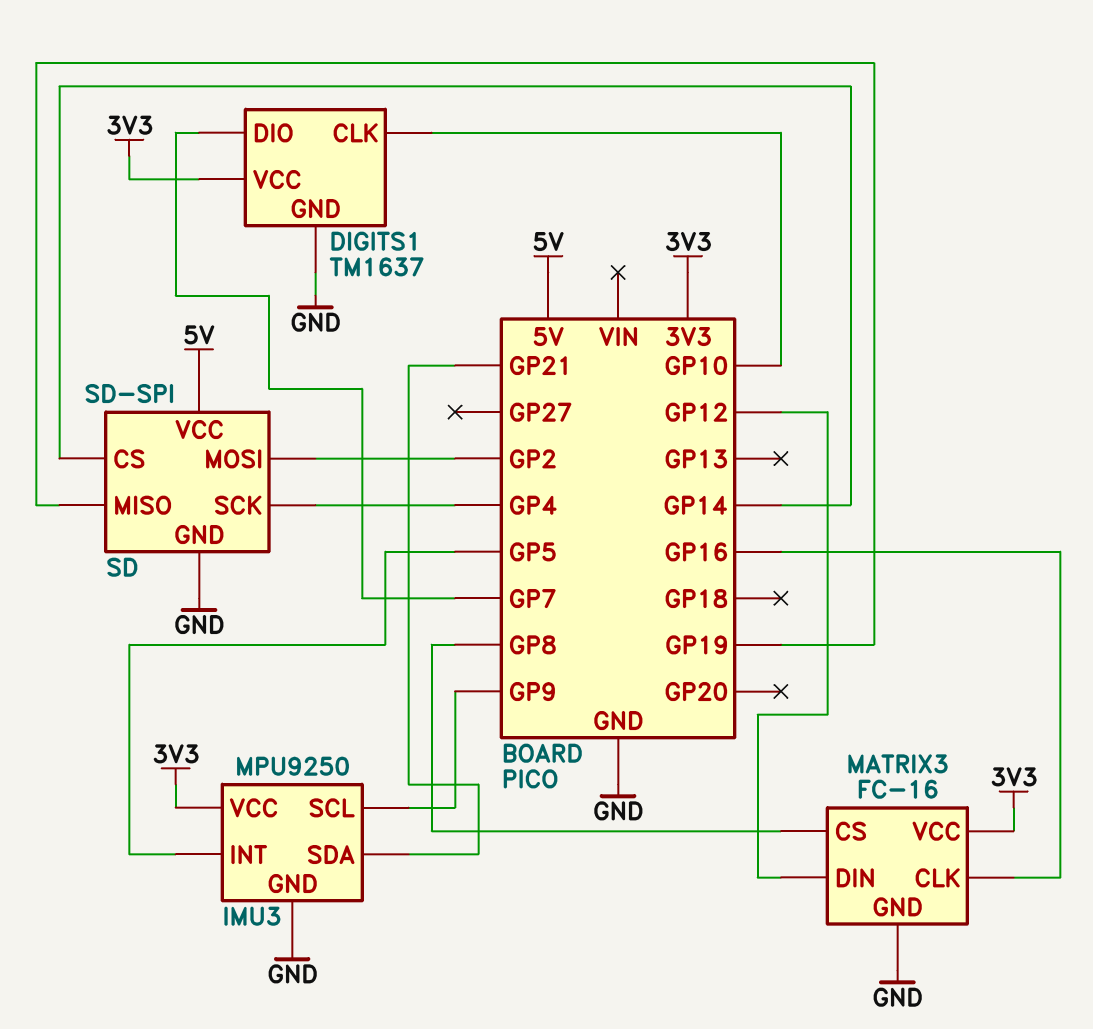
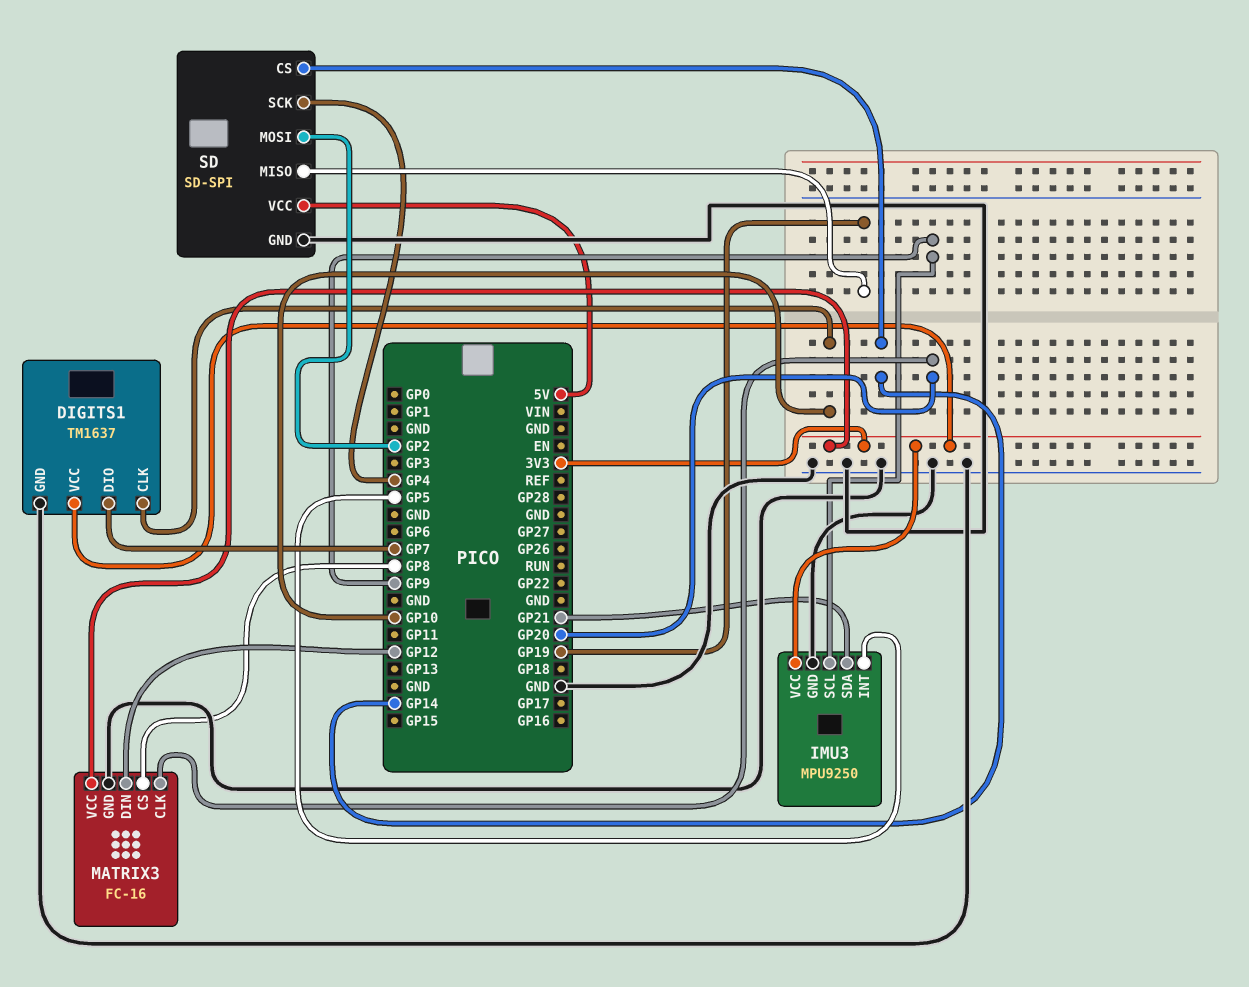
MATRIX3 pin CLK: GP16 -> GP20

